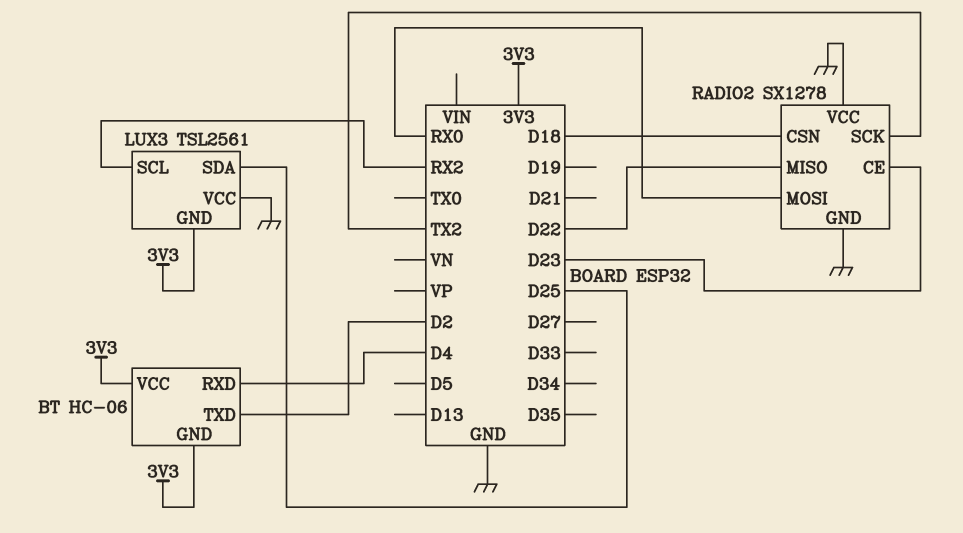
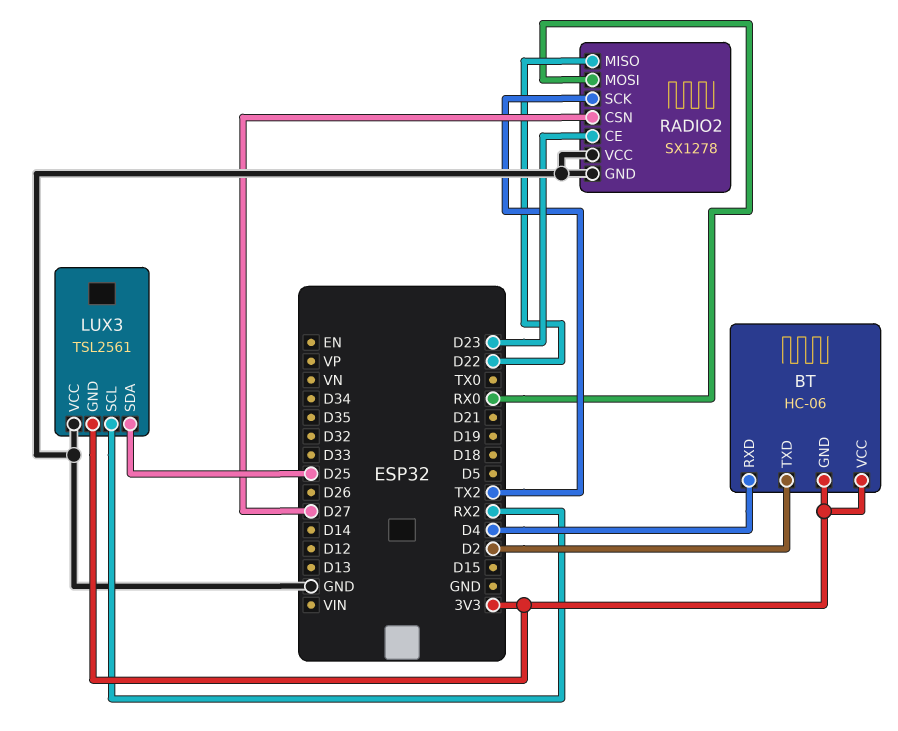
RADIO2 pin CSN: D18 -> D27

